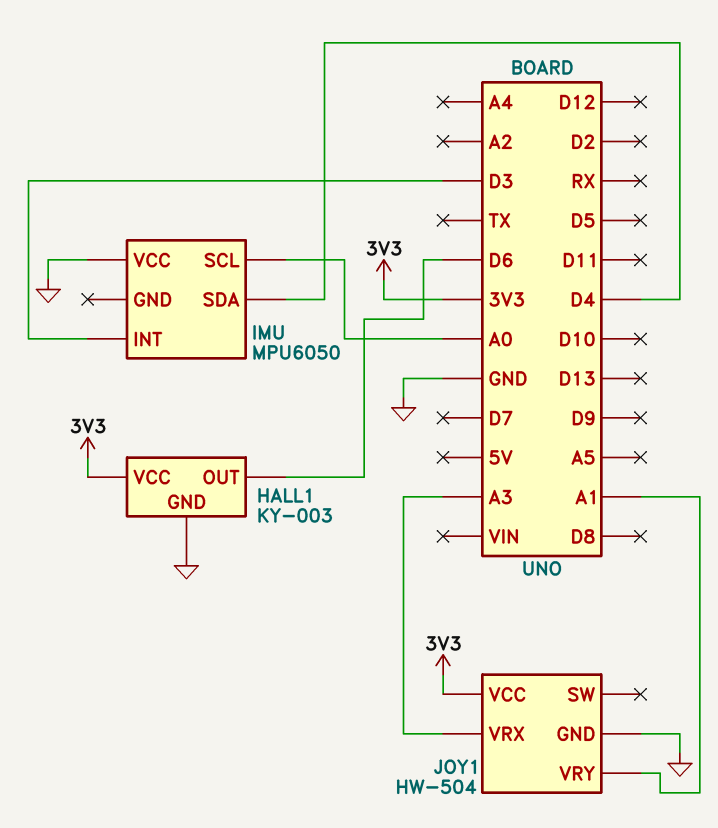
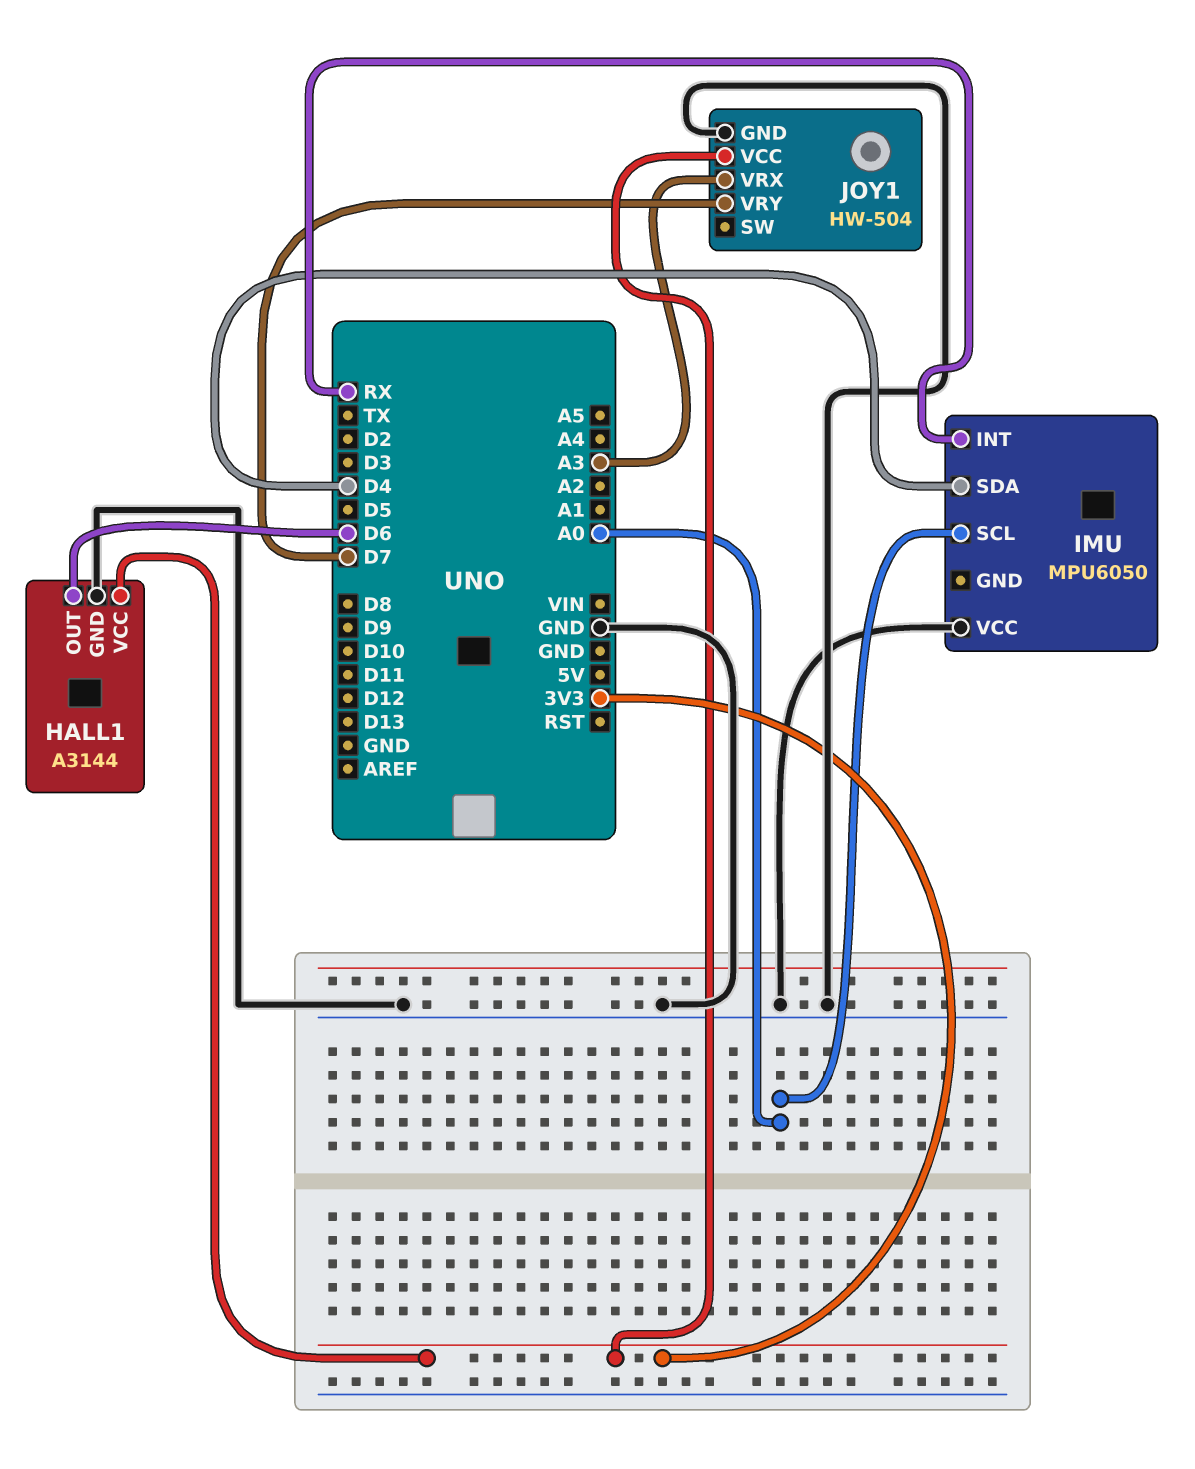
HALL1: KY-003 -> A3144
IMU pin INT: D3 -> RX
JOY1 pin VRY: A1 -> D7

